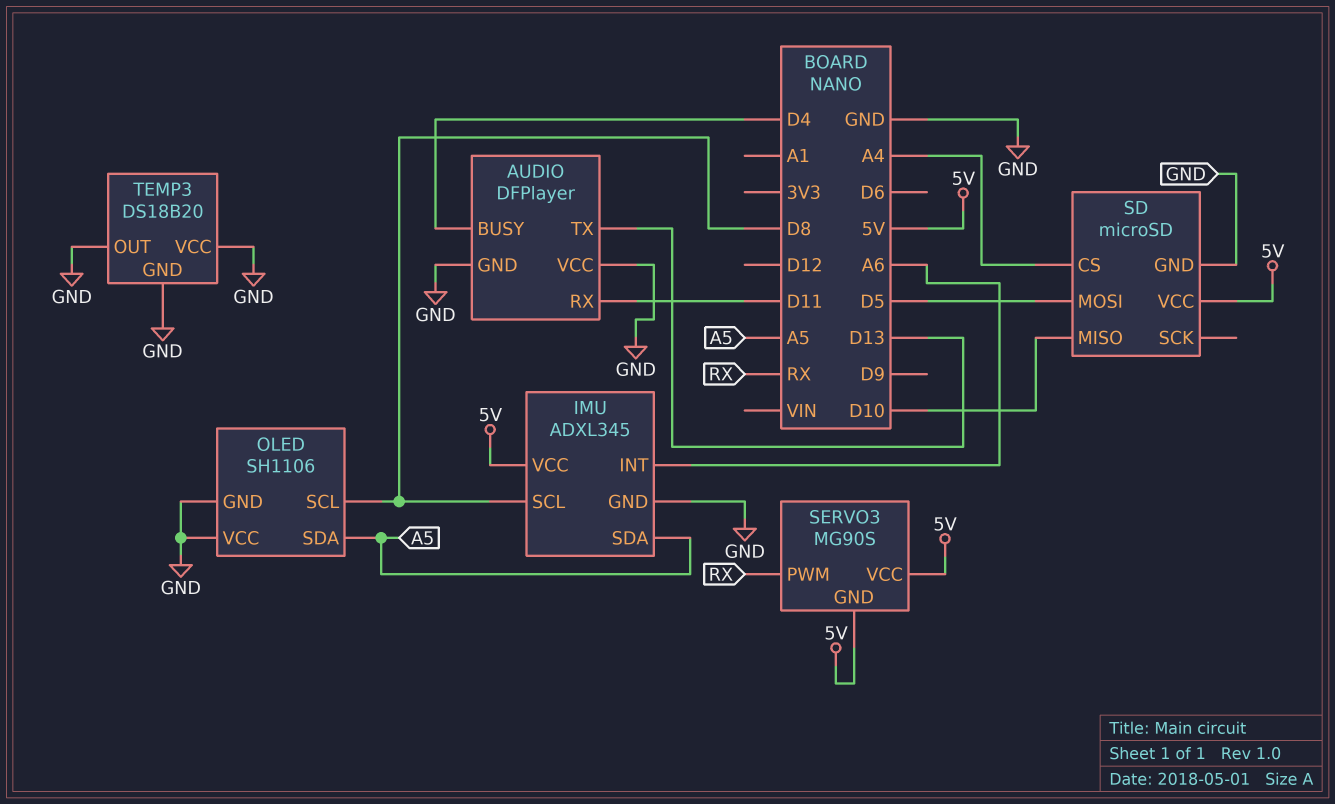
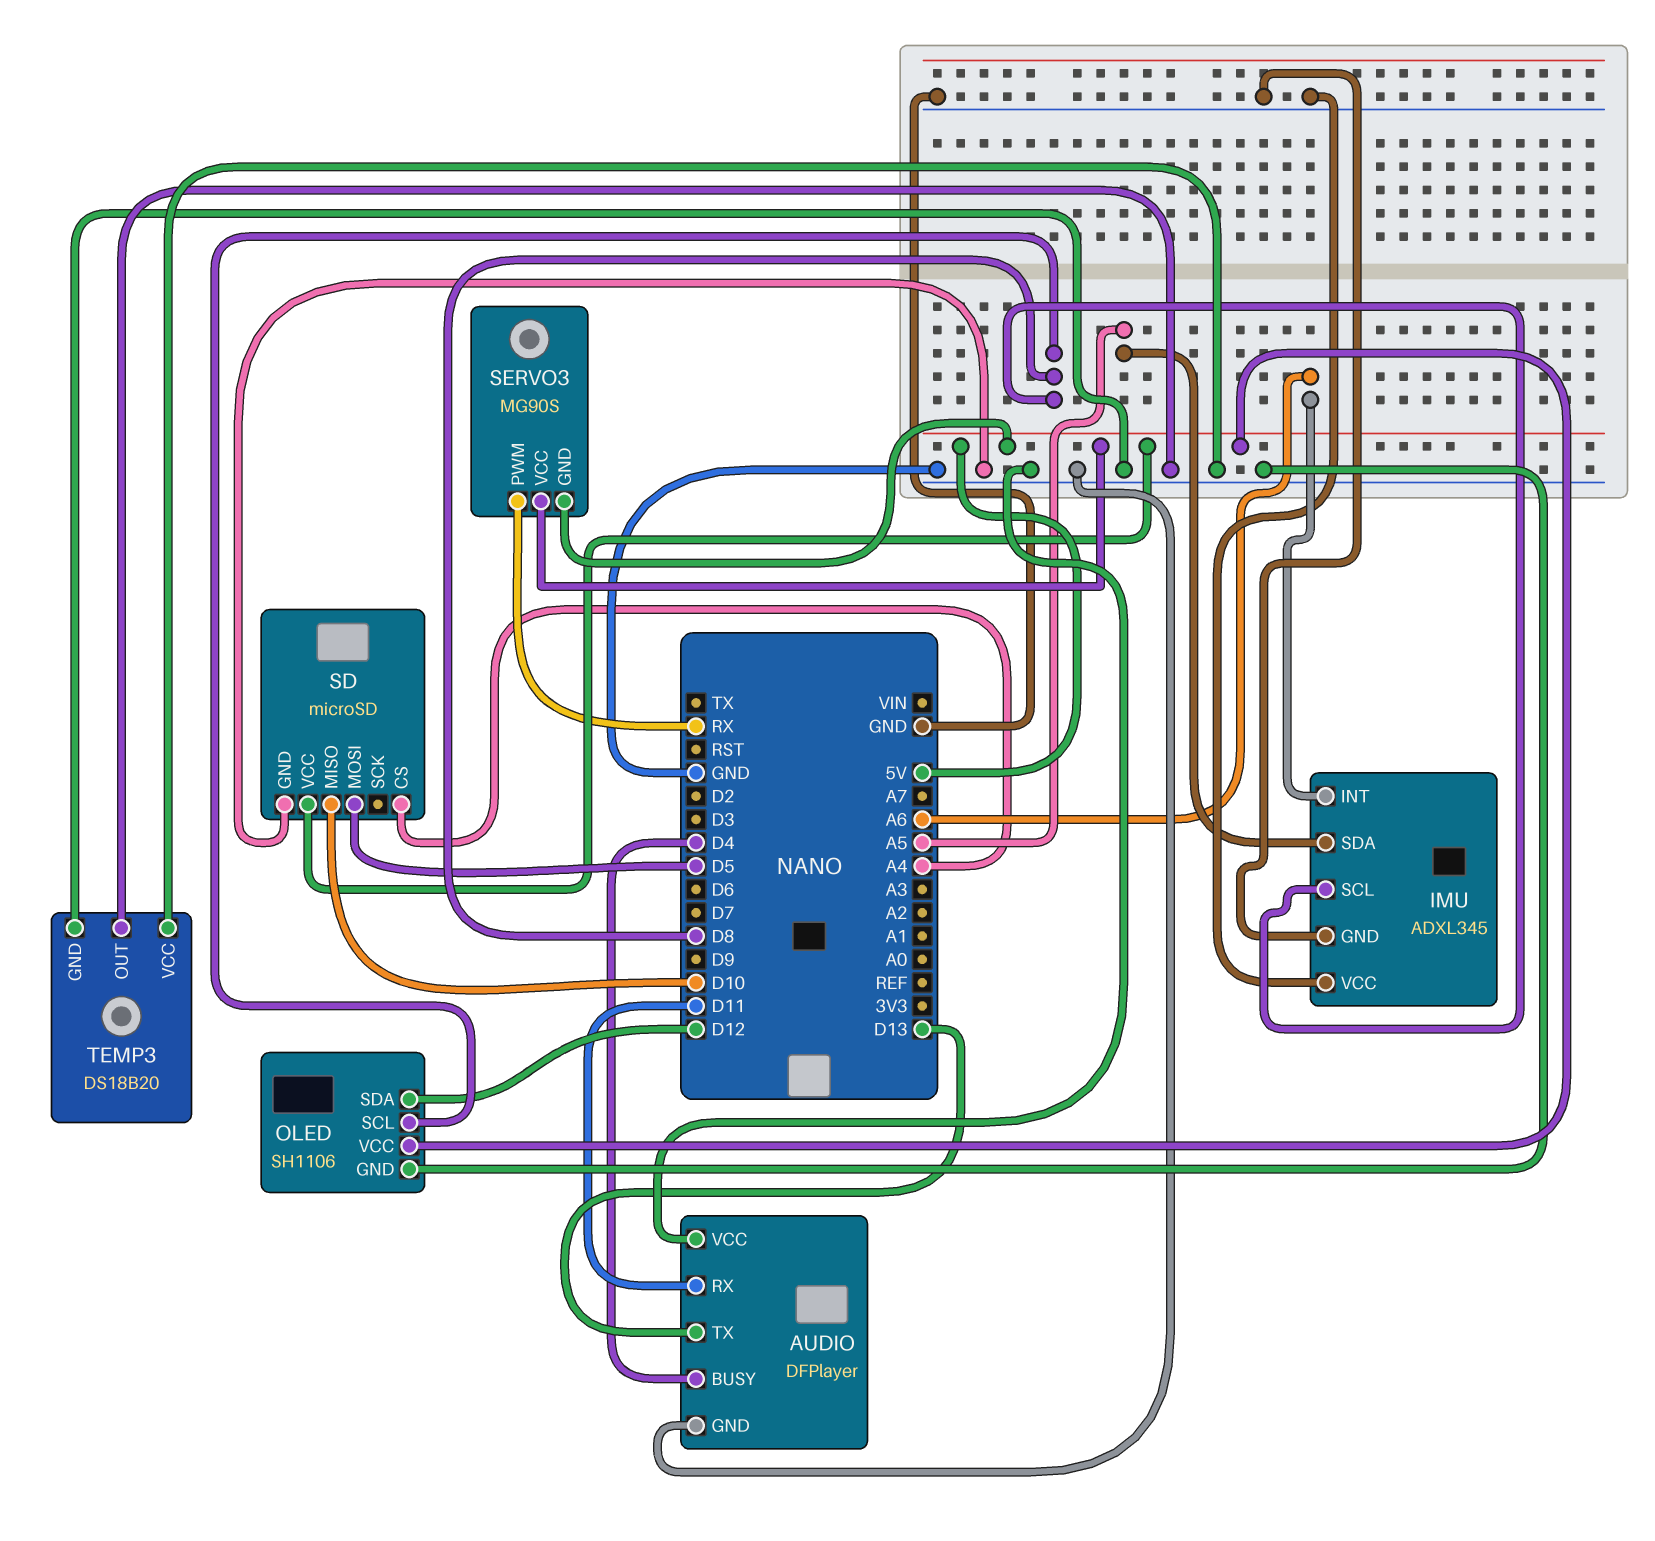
IMU pin VCC: 5V -> GND
OLED pin SDA: A5 -> D12
OLED pin VCC: GND -> 5V

